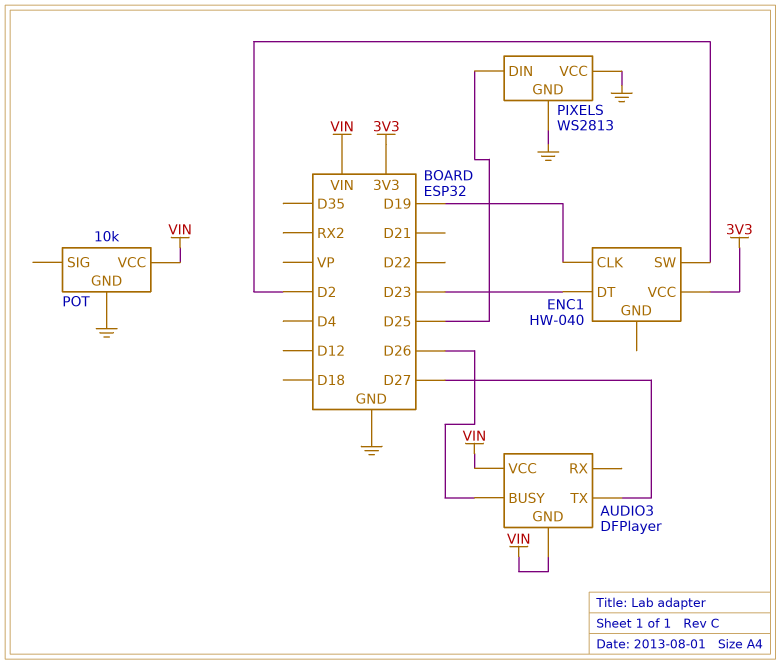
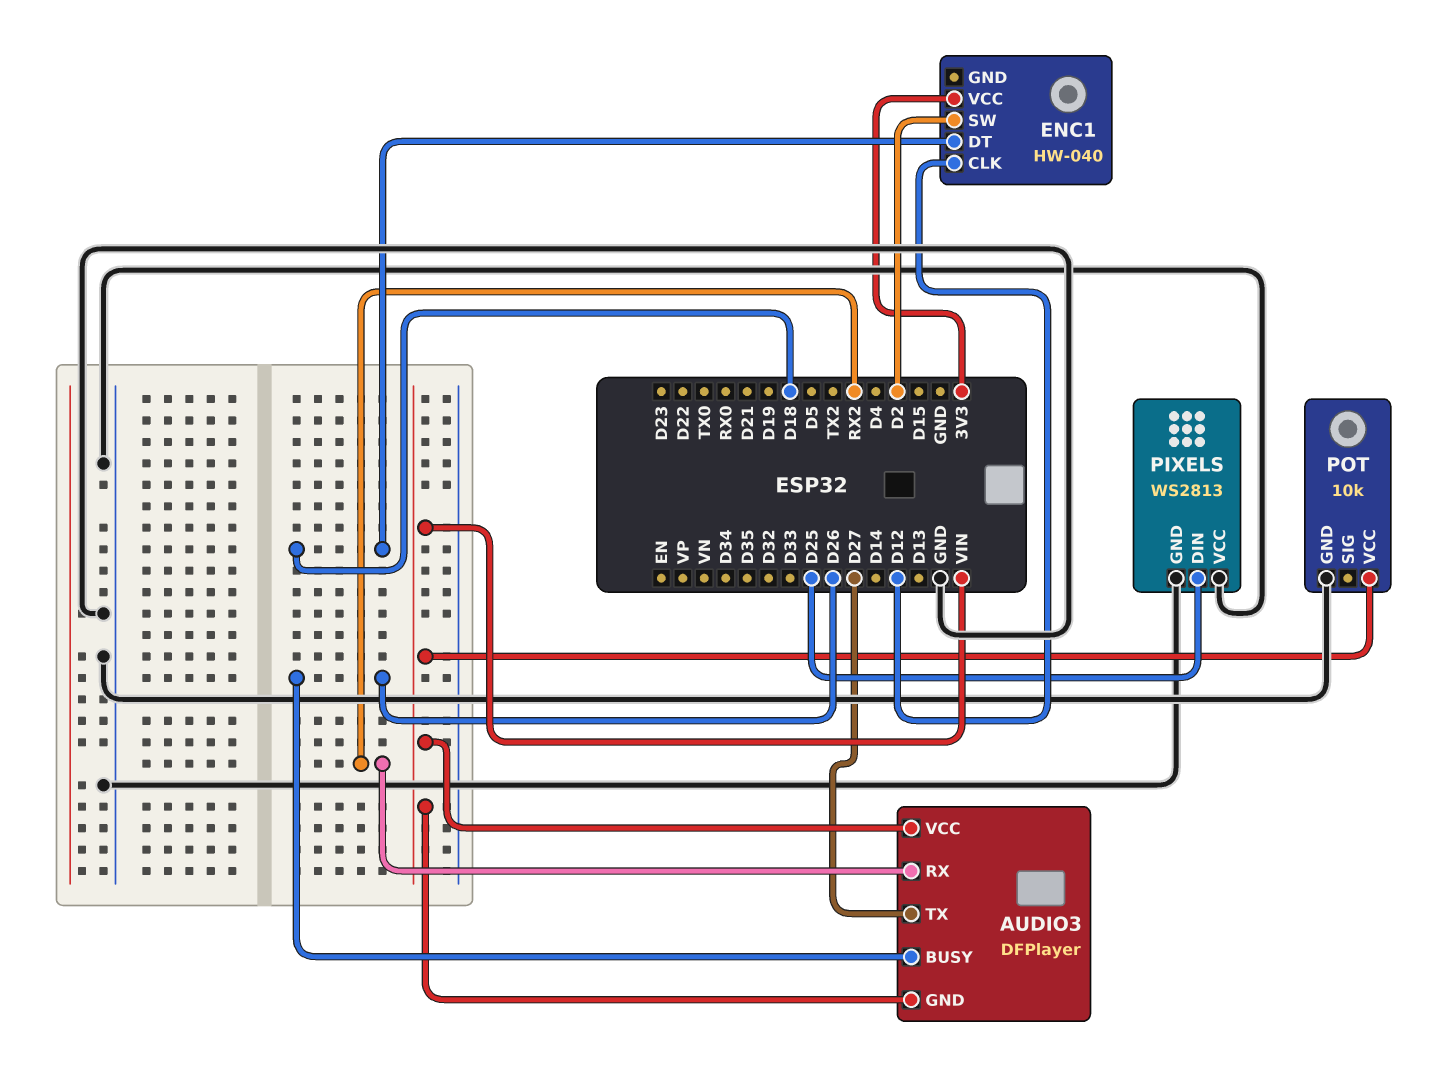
AUDIO3 pin RX: none -> RX2
ENC1 pin CLK: D19 -> D12
ENC1 pin DT: D23 -> D18

